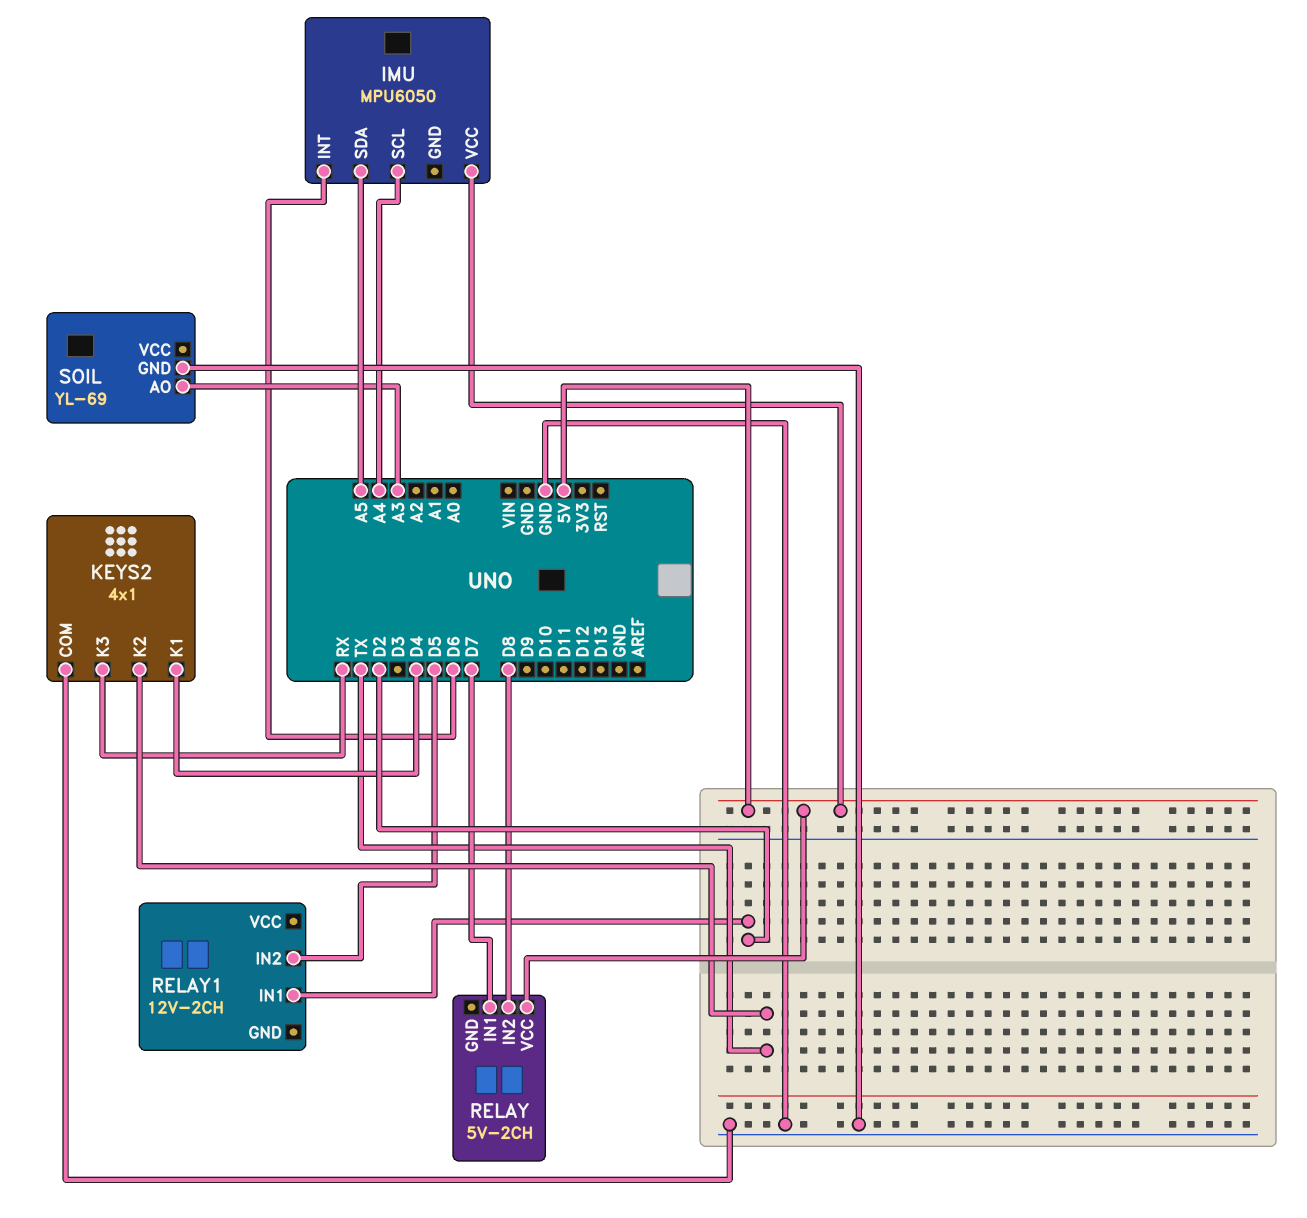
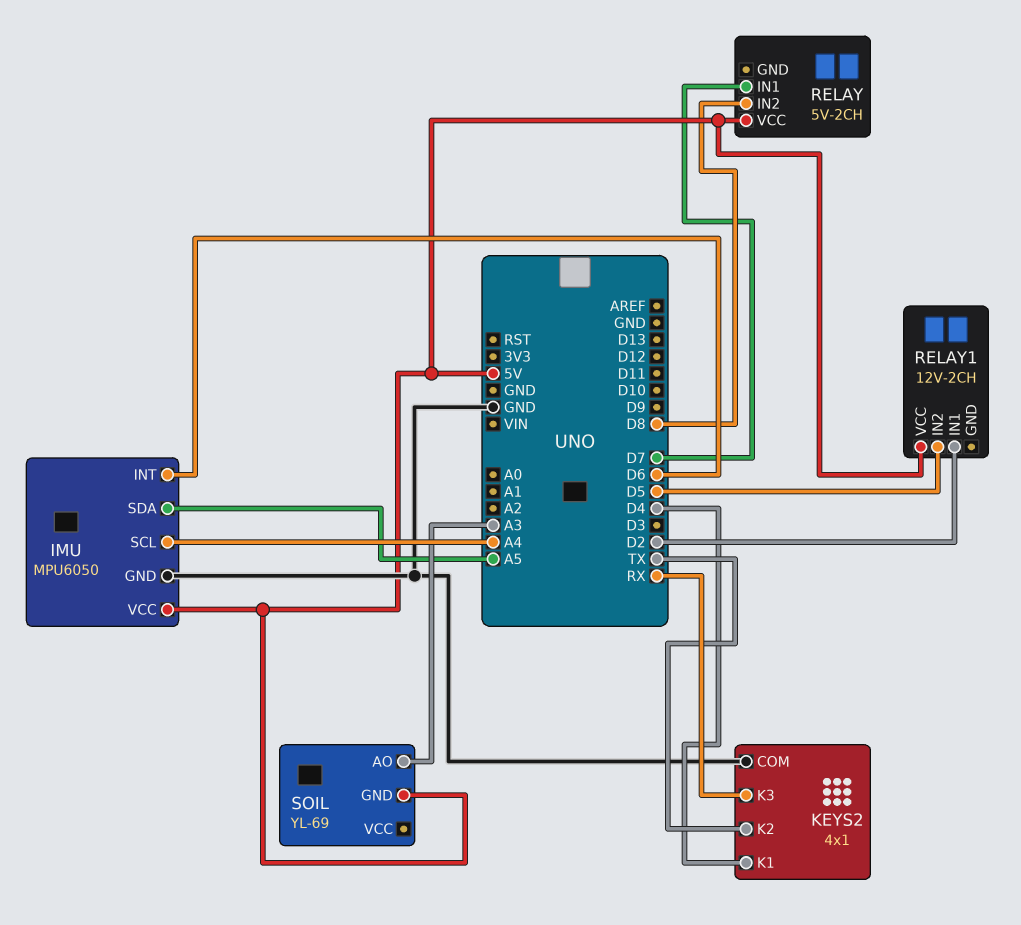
IMU pin GND: none -> GND
RELAY1 pin VCC: none -> 5V
SOIL pin GND: GND -> 5V

